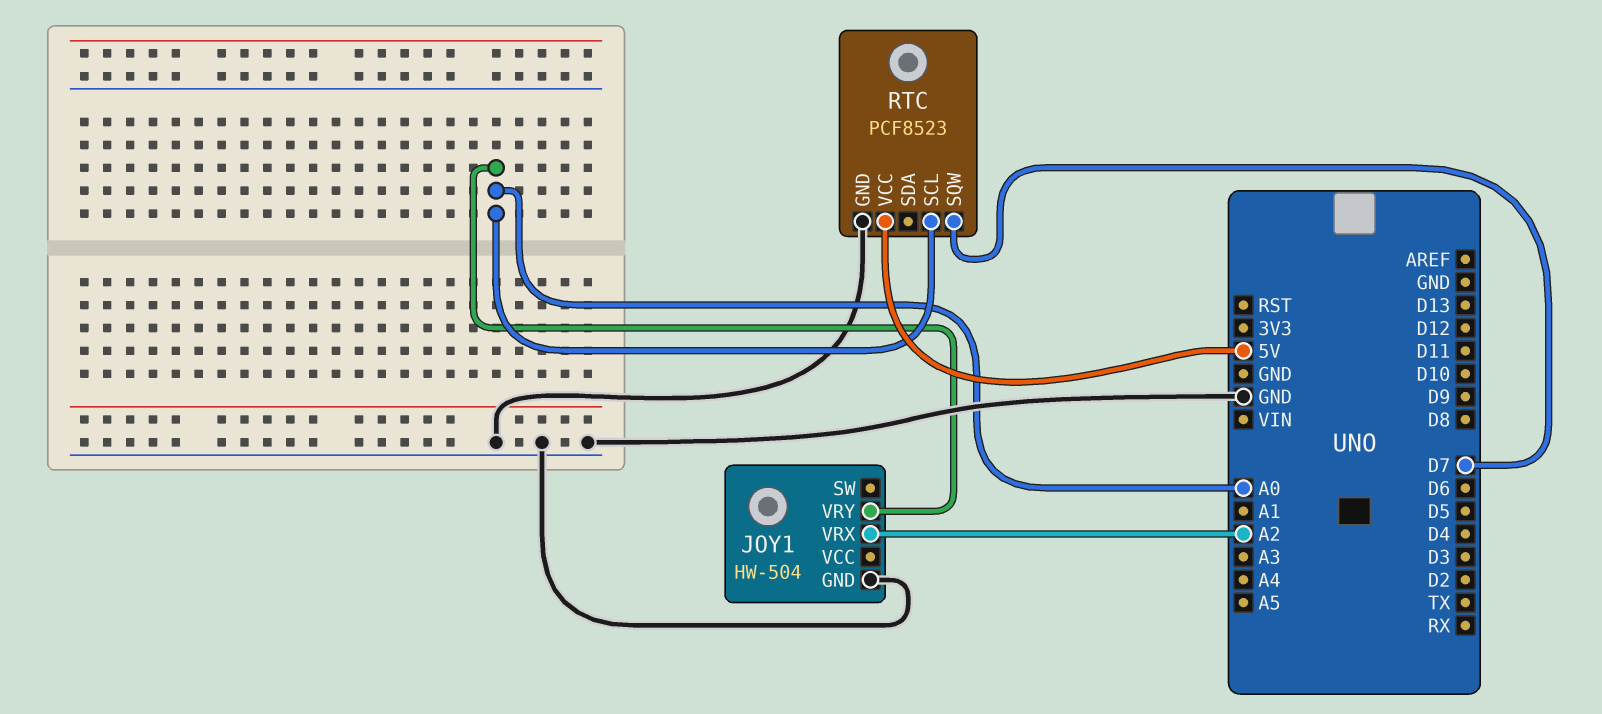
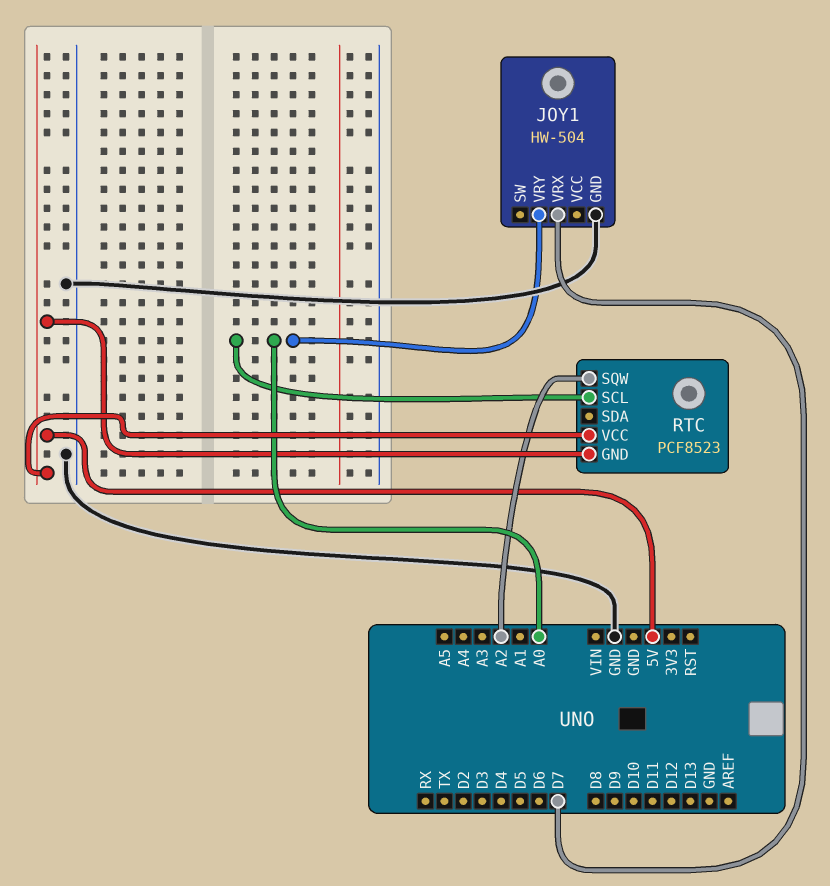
JOY1 pin VRX: A2 -> D7
RTC pin GND: GND -> 5V
RTC pin SQW: D7 -> A2

